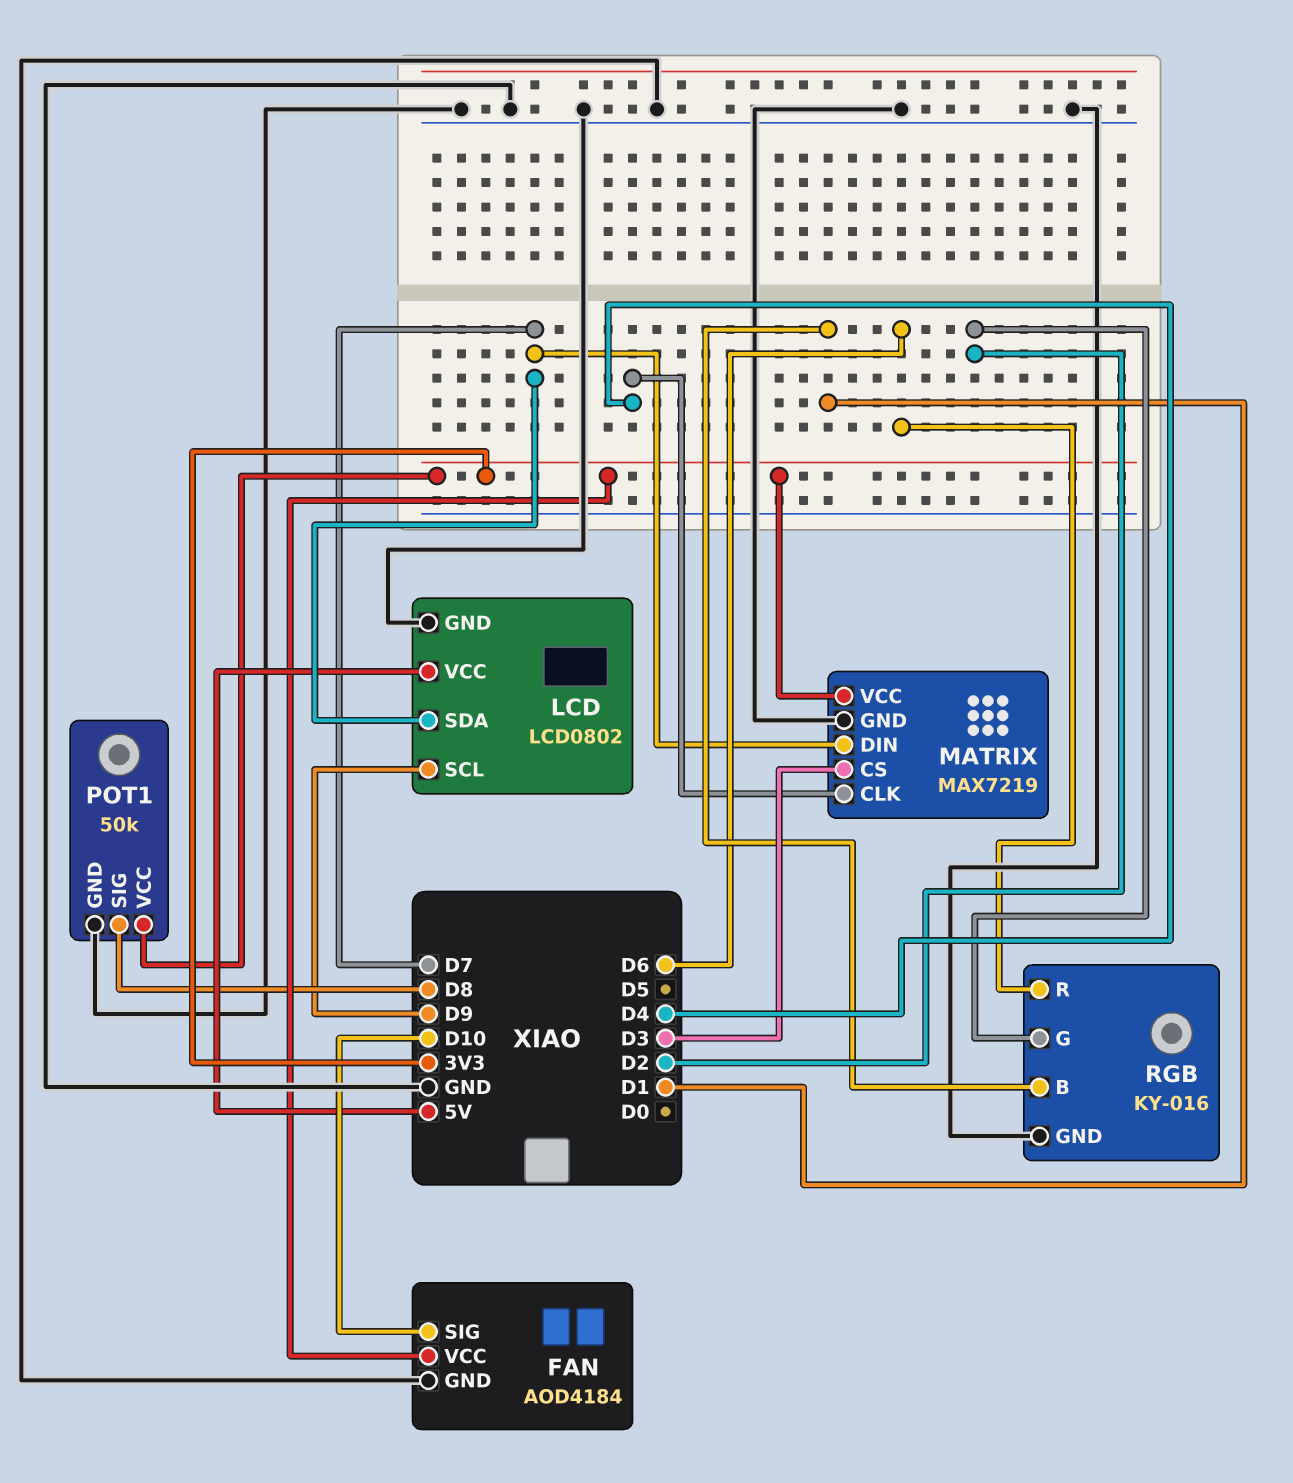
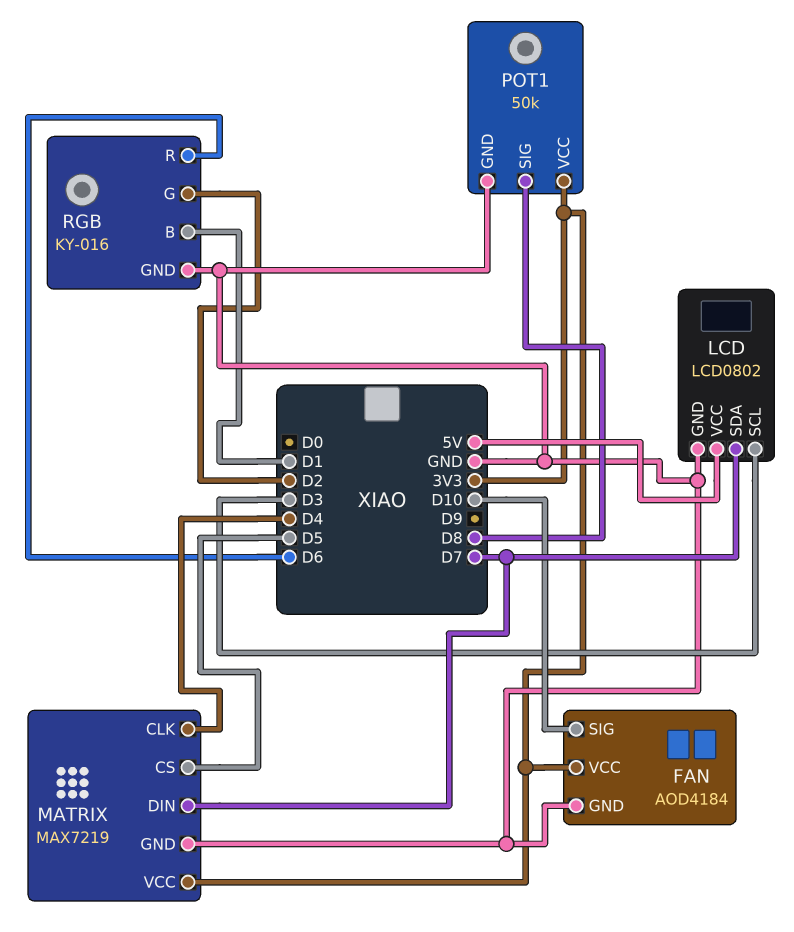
LCD pin SCL: D9 -> D3
MATRIX pin CS: D3 -> D5

